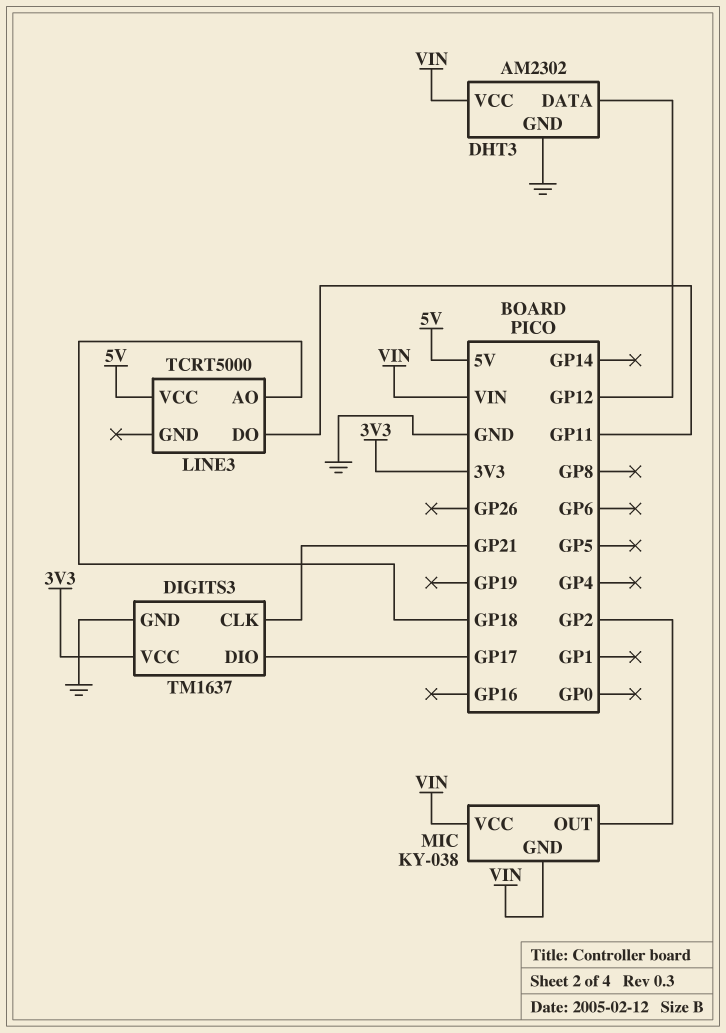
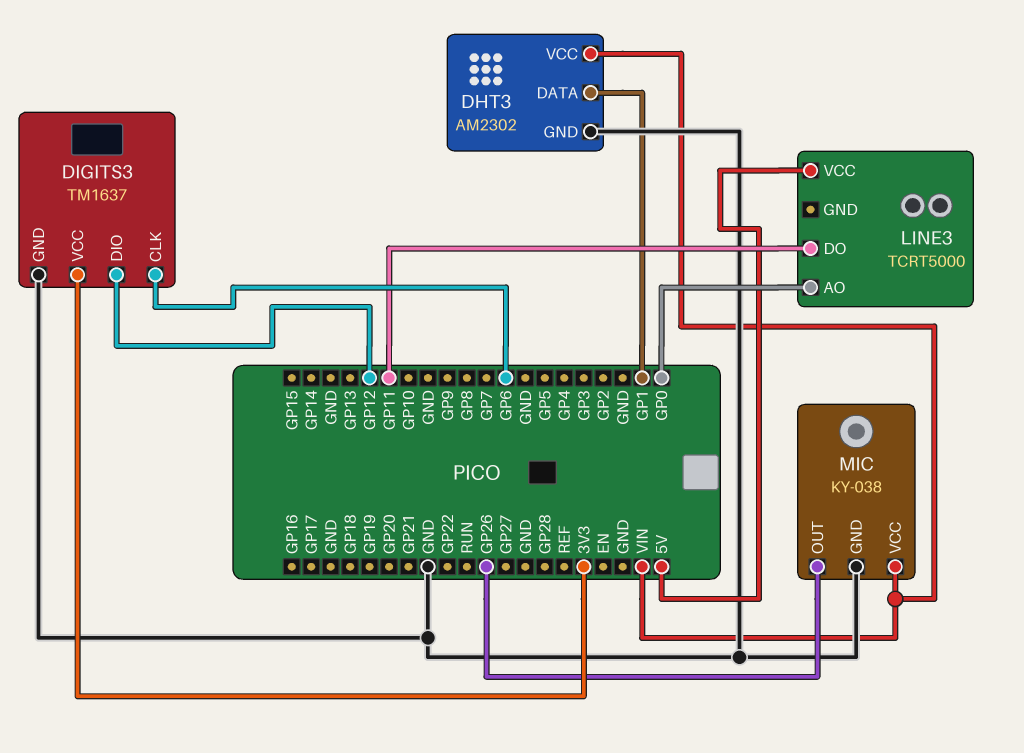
DHT3 pin DATA: GP12 -> GP1
DIGITS3 pin CLK: GP21 -> GP6
DIGITS3 pin DIO: GP17 -> GP12
LINE3 pin AO: GP18 -> GP0
MIC pin GND: VIN -> GND
MIC pin OUT: GP2 -> GP26

